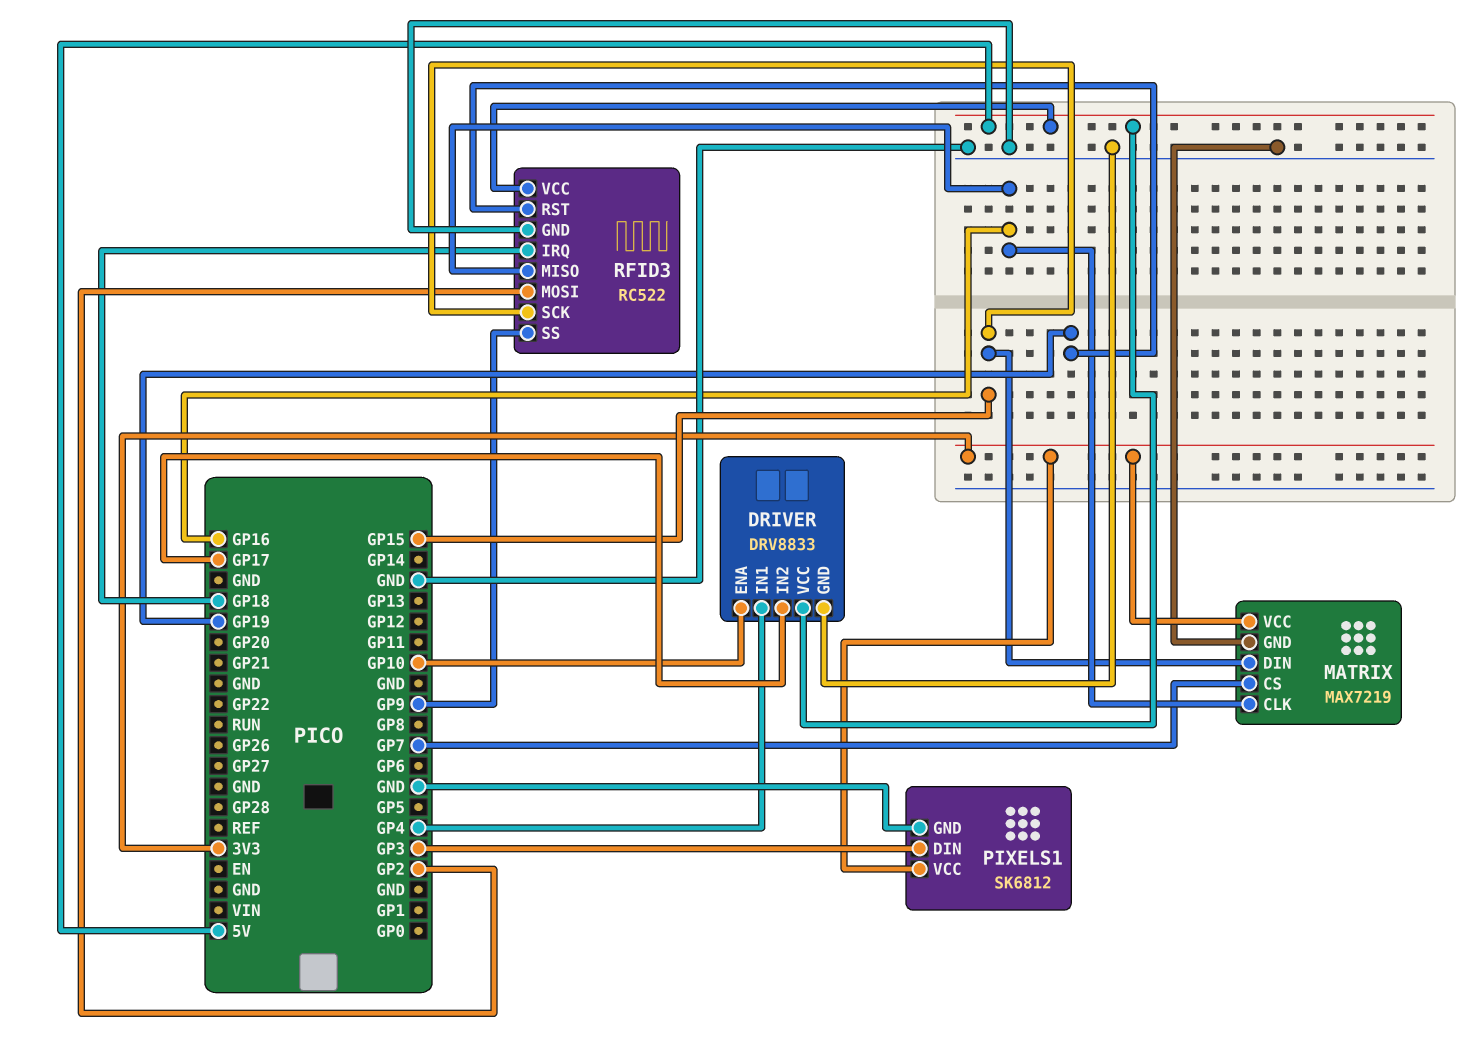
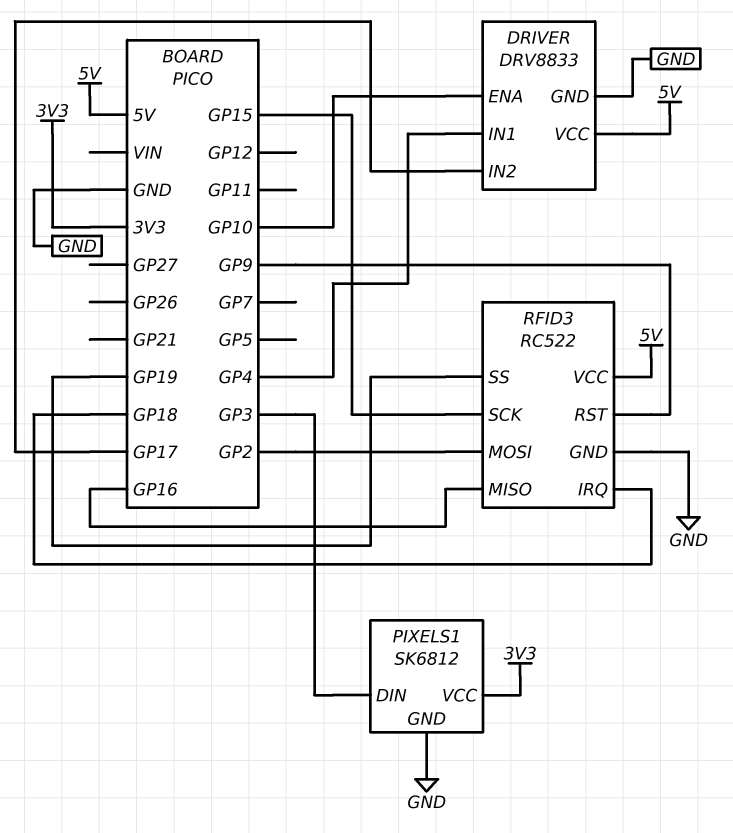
MATRIX: MAX7219 -> none
MATRIX pin CLK: GP16 -> none
MATRIX pin CS: GP7 -> none
MATRIX pin DIN: GP15 -> none
MATRIX pin GND: GND -> none
MATRIX pin VCC: 3V3 -> none
RFID3 pin RST: GP19 -> GP9
RFID3 pin SS: GP9 -> GP19

